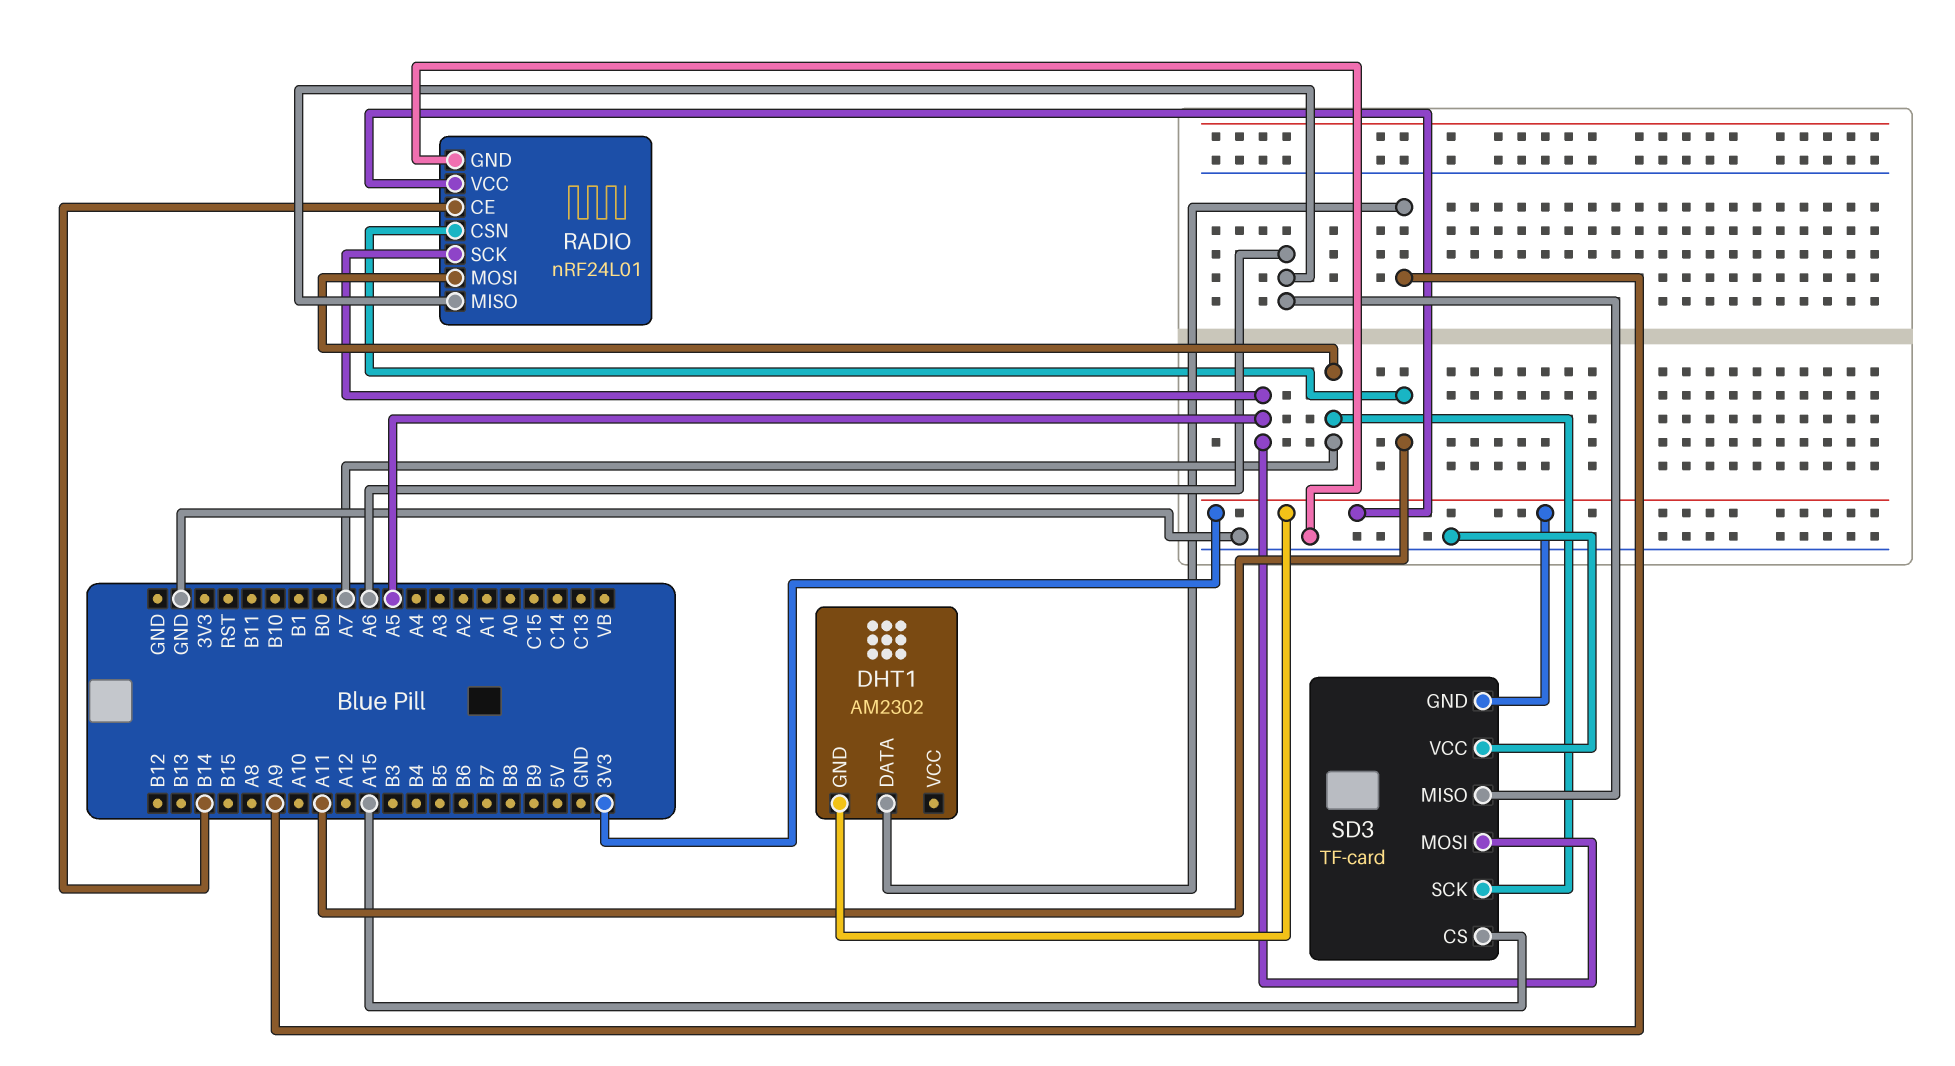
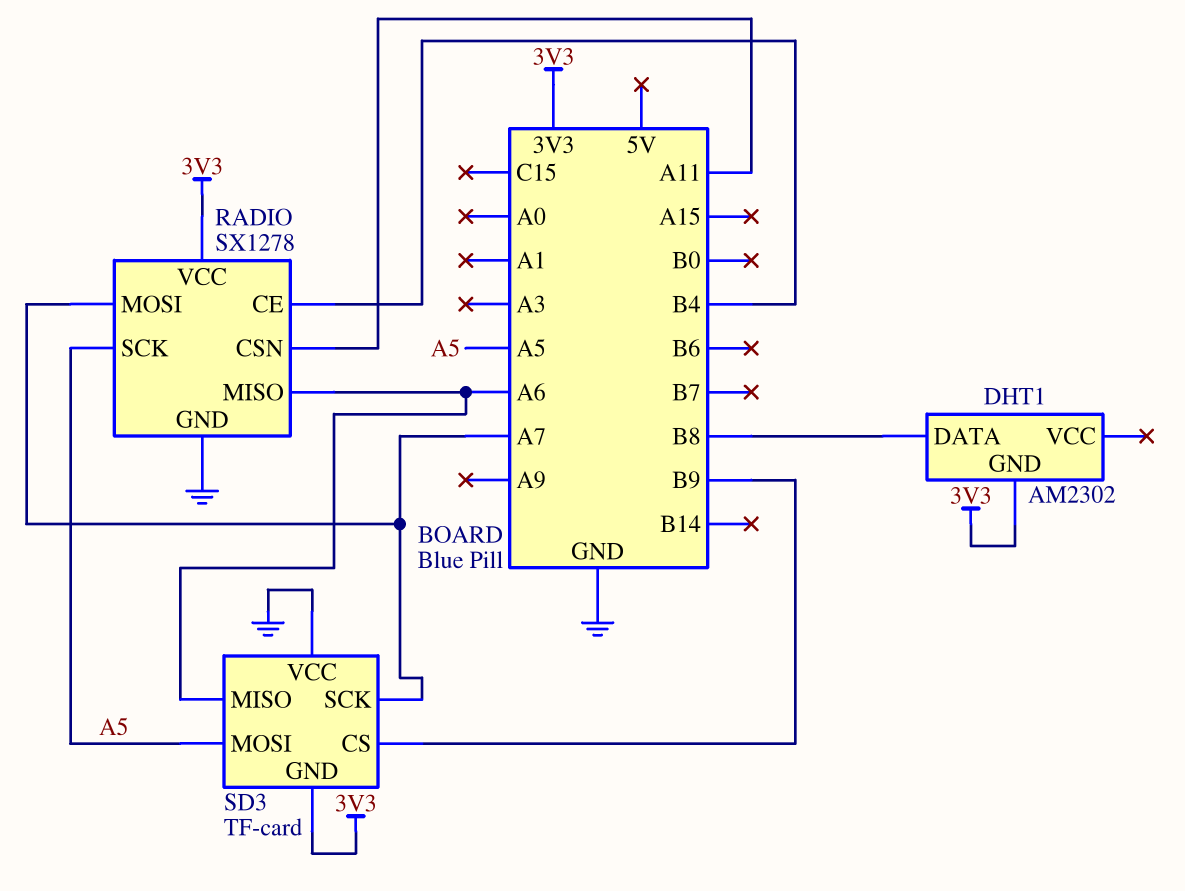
DHT1 pin DATA: A9 -> B8
RADIO: nRF24L01 -> SX1278
RADIO pin CE: B14 -> B4
SD3 pin CS: A15 -> B9

